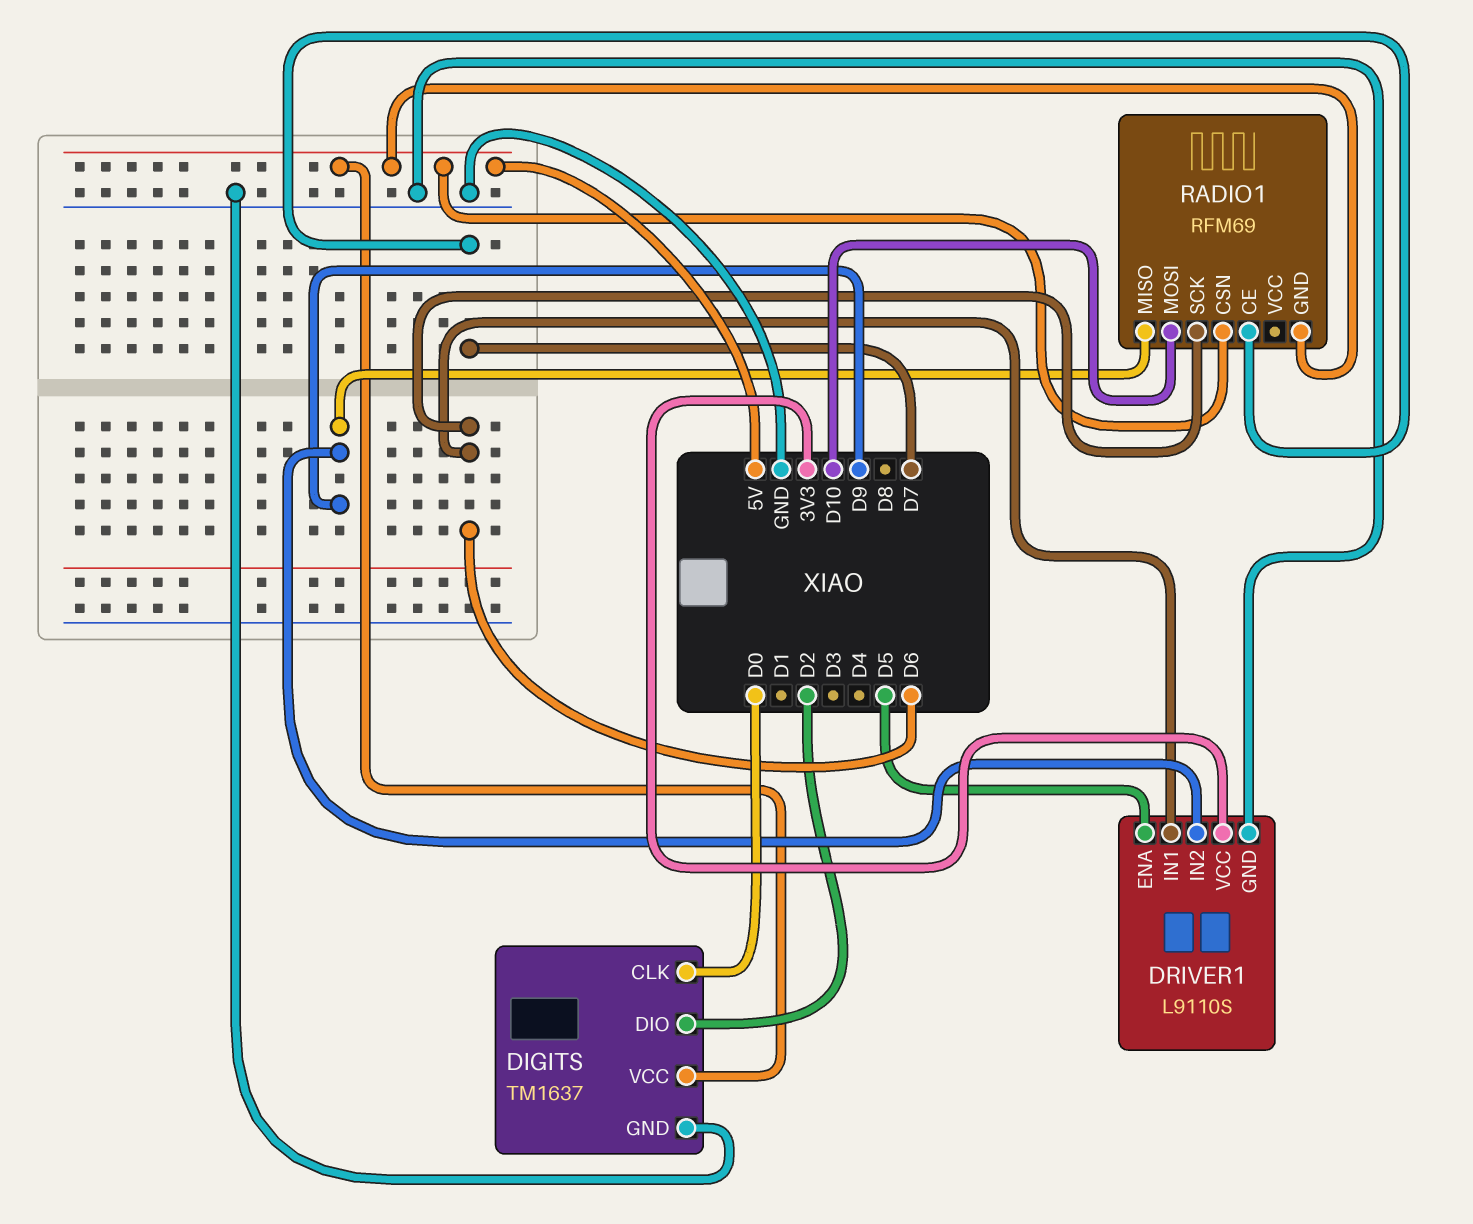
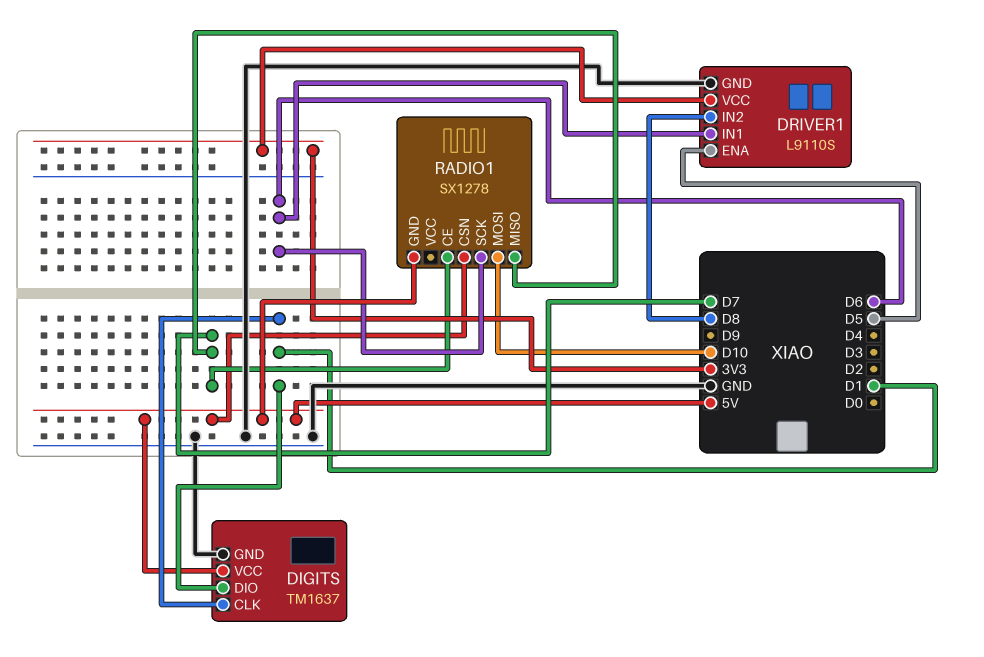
DIGITS pin CLK: D0 -> D1
DIGITS pin DIO: D2 -> D1
DRIVER1 pin IN2: D9 -> D8
RADIO1: RFM69 -> SX1278
RADIO1 pin MISO: D9 -> D7

